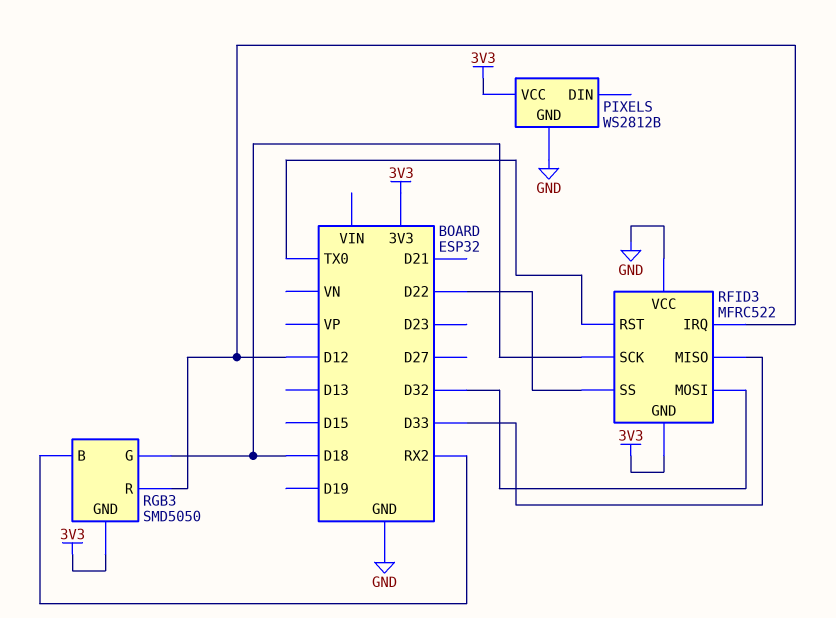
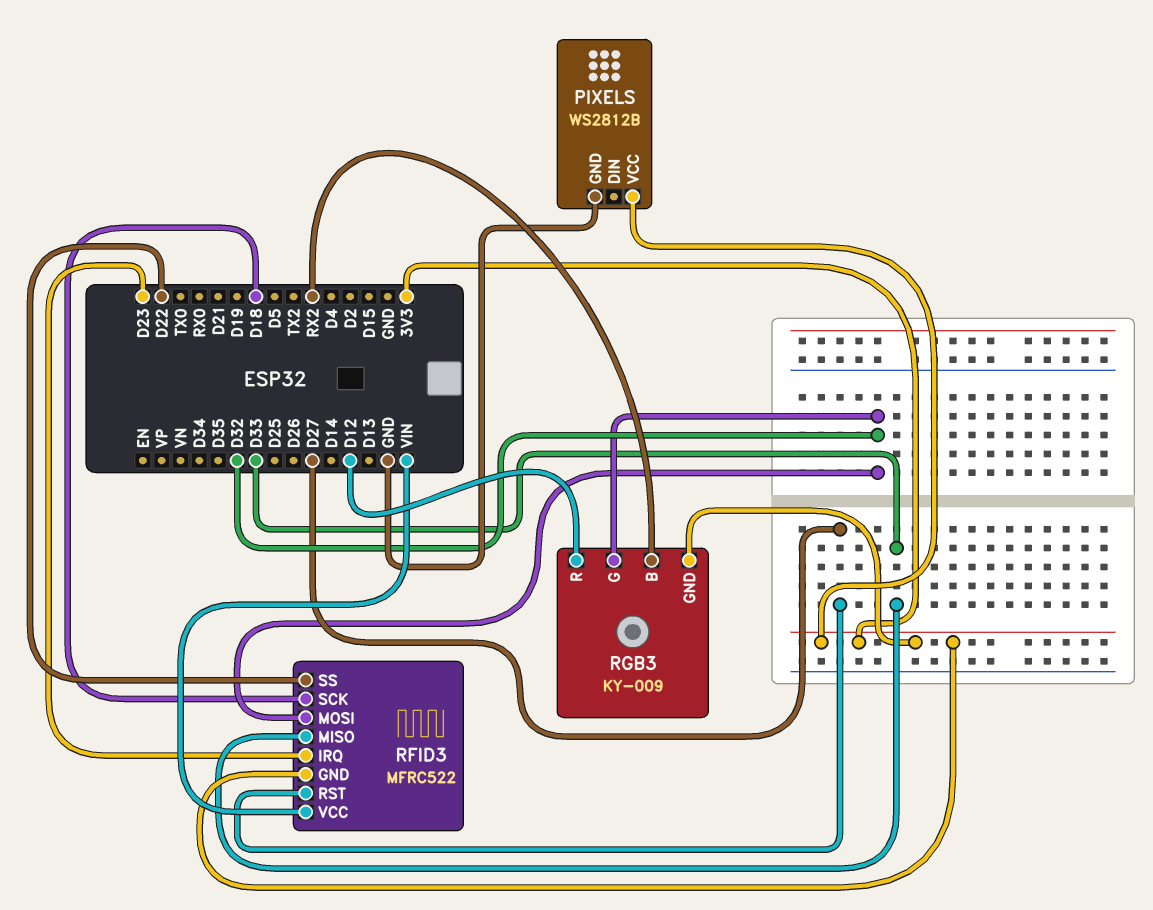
RFID3 pin IRQ: D12 -> D23
RFID3 pin RST: TX0 -> D27
RFID3 pin VCC: GND -> VIN
RGB3: SMD5050 -> KY-009
RGB3 pin G: D18 -> D32

